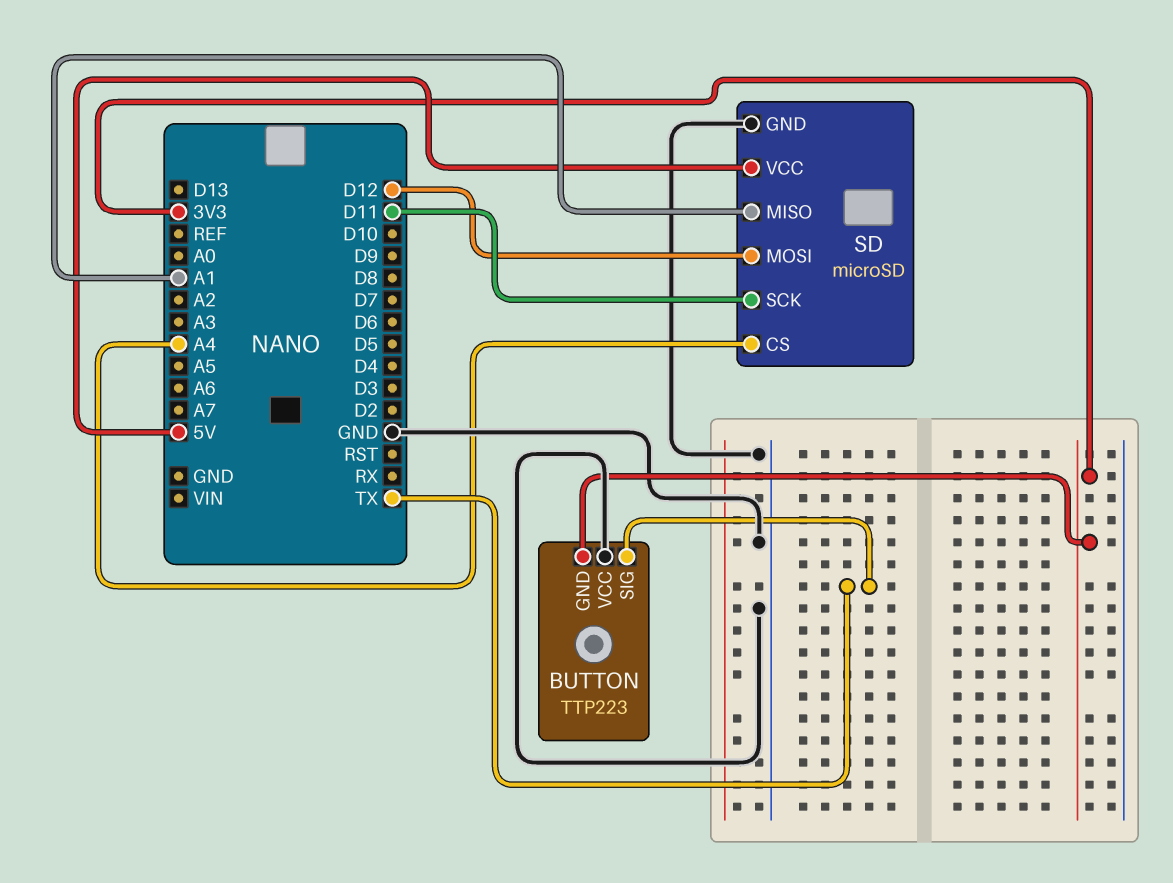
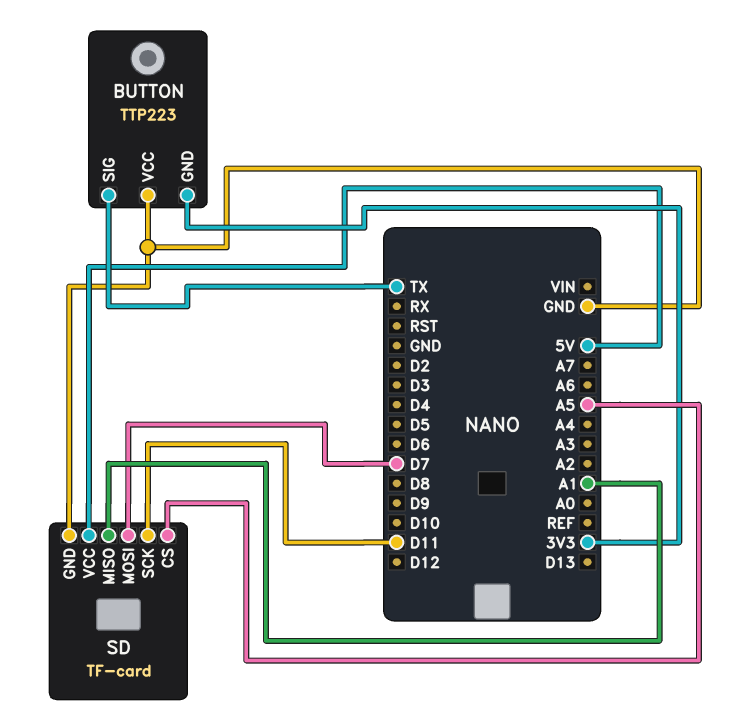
SD: microSD -> TF-card
SD pin CS: A4 -> A5
SD pin MOSI: D12 -> D7

